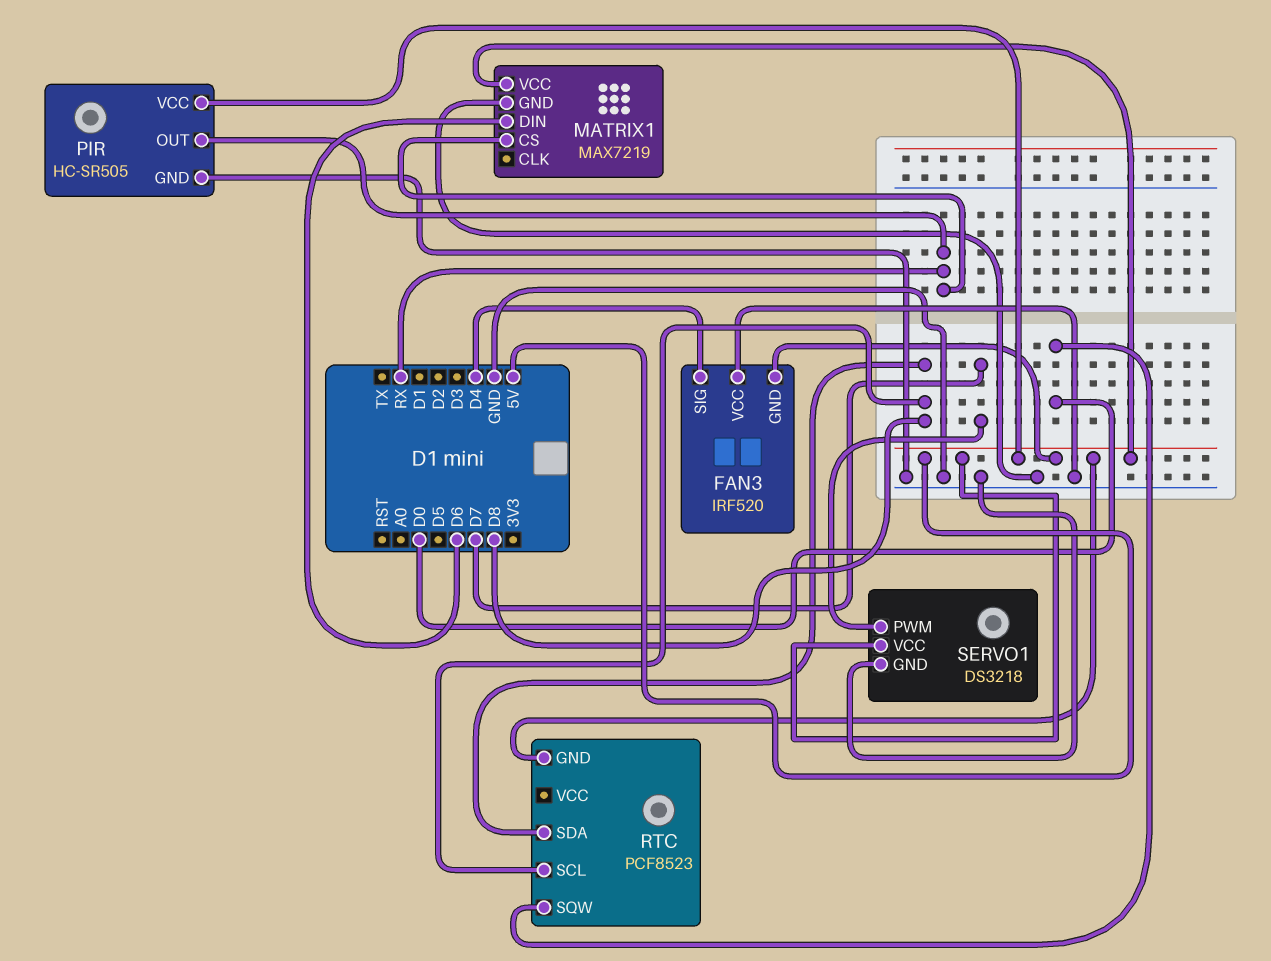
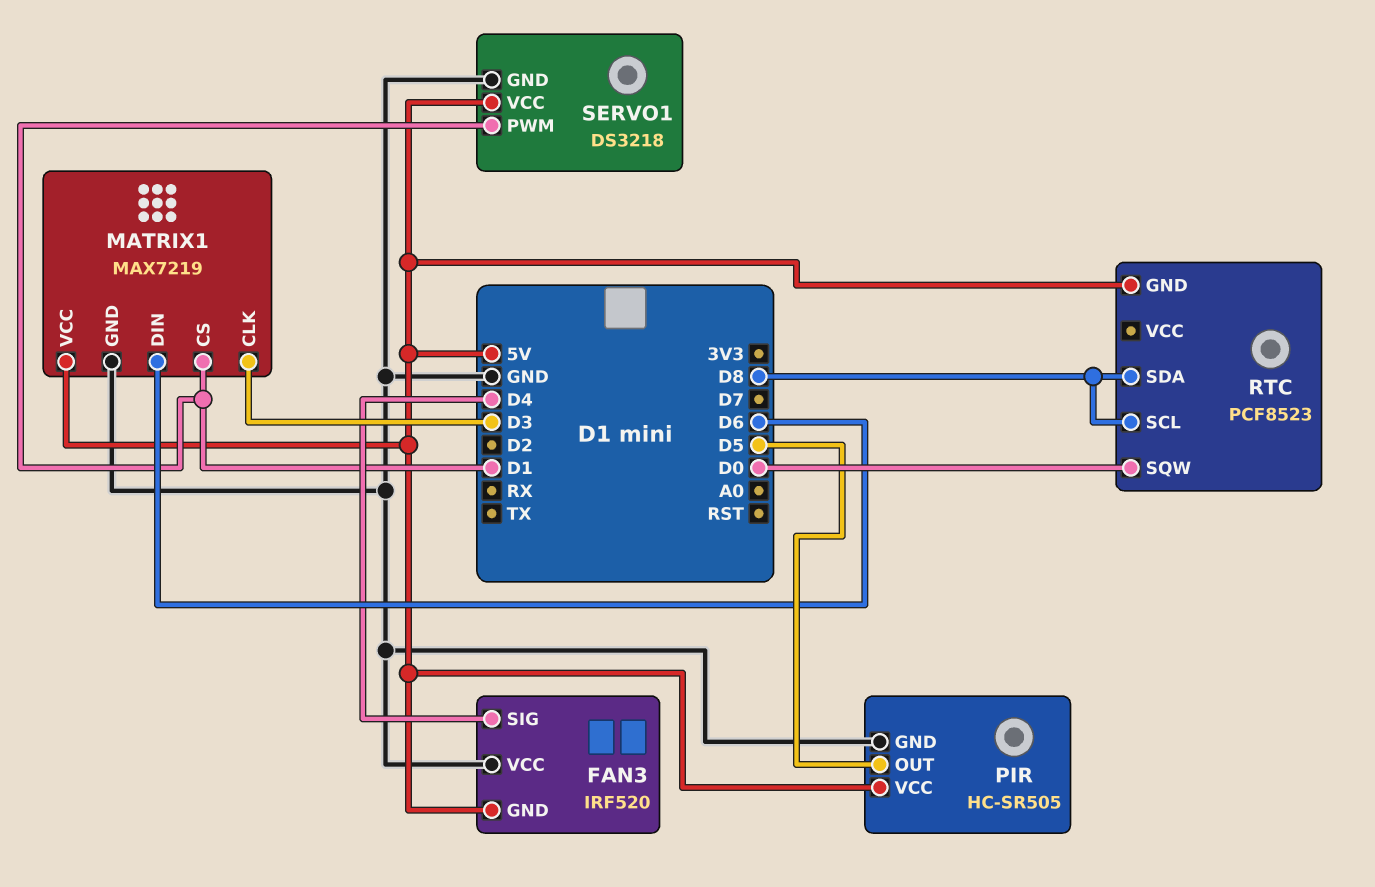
MATRIX1 pin CLK: none -> D3
MATRIX1 pin CS: RX -> D1
PIR pin OUT: RX -> D5
SERVO1 pin PWM: D7 -> D1

